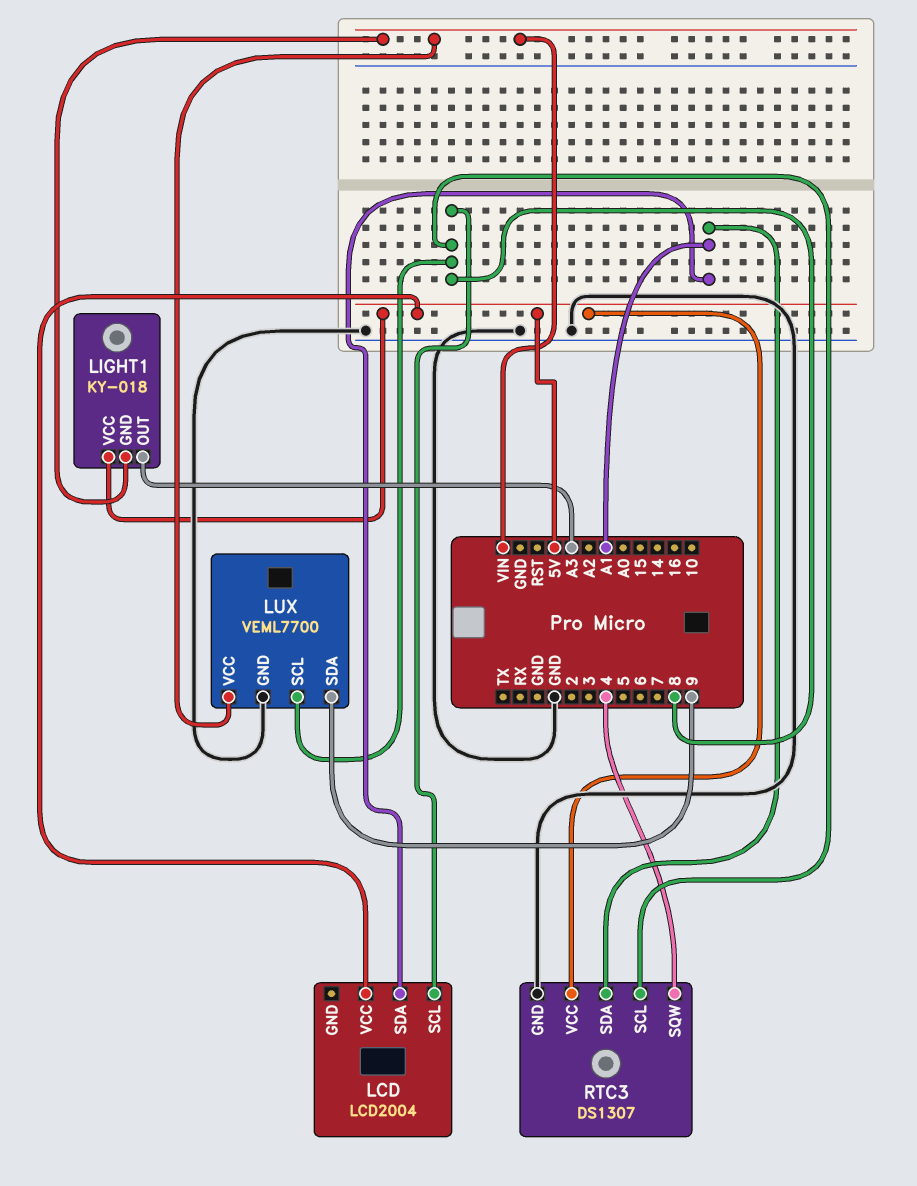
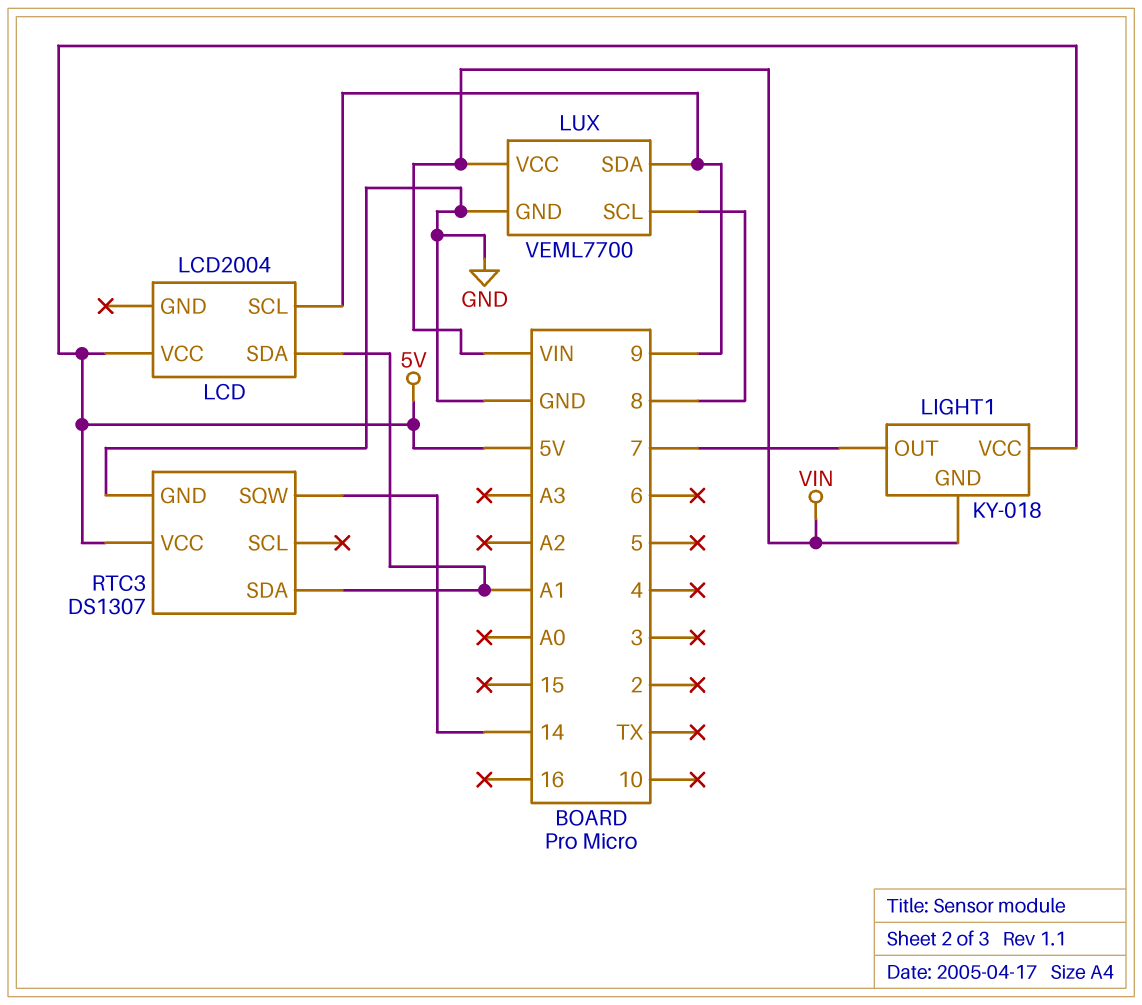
LCD pin SCL: 8 -> 9
LIGHT1 pin OUT: A3 -> 7
RTC3 pin SCL: 8 -> none
RTC3 pin SQW: 4 -> 14

